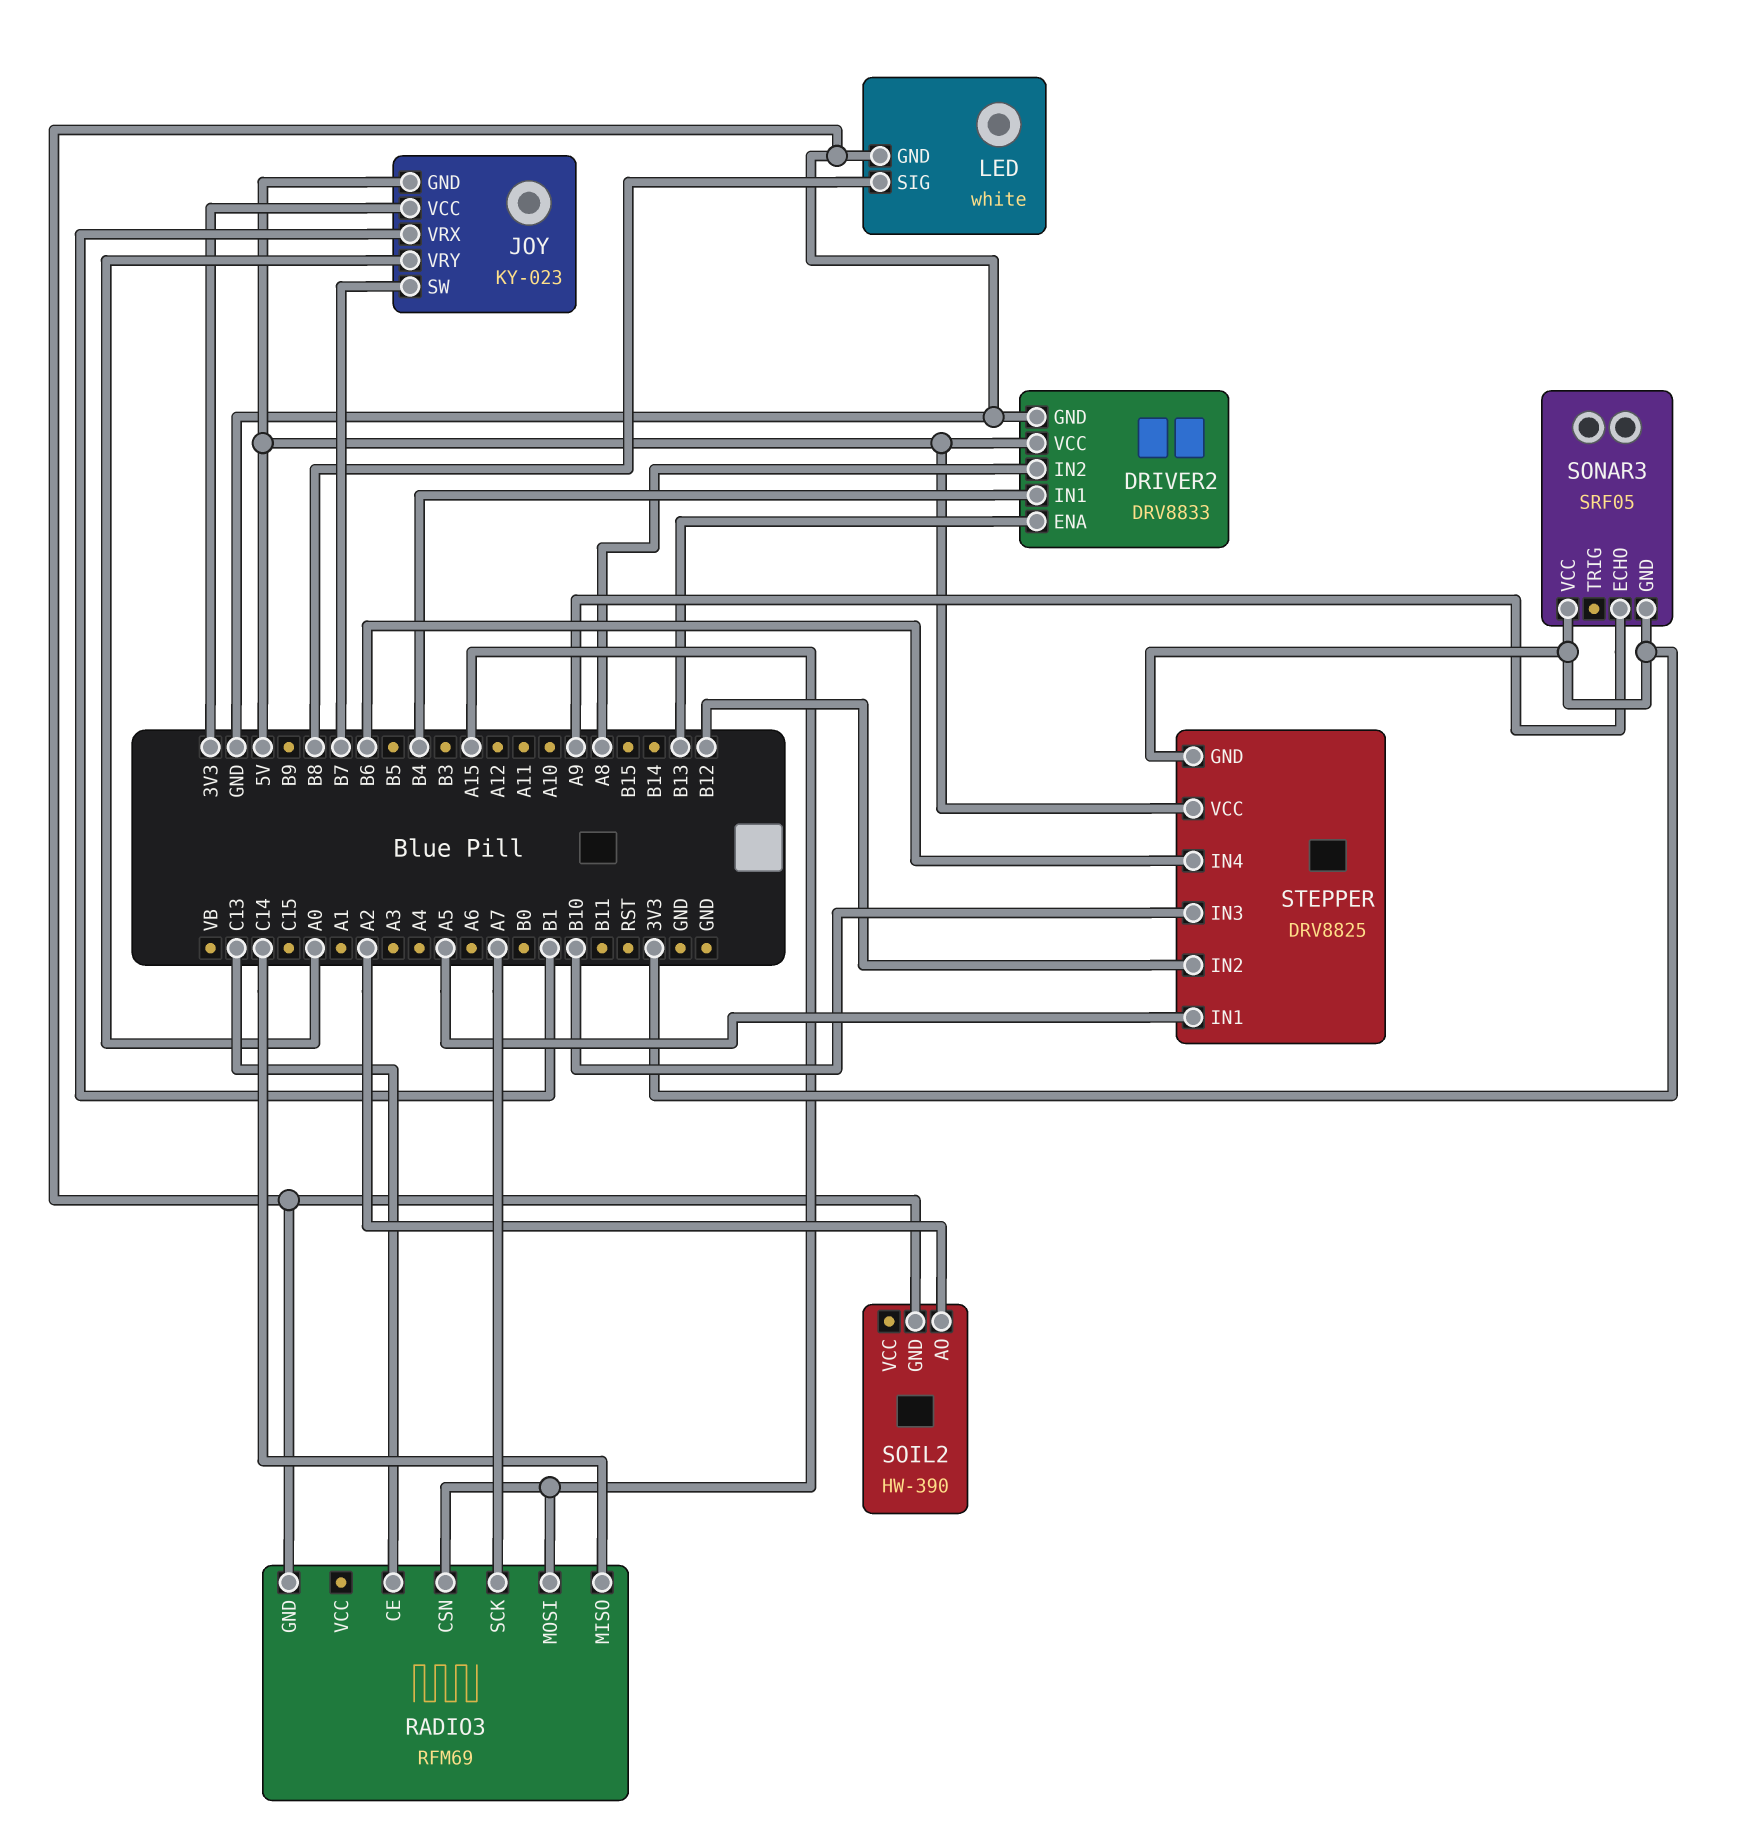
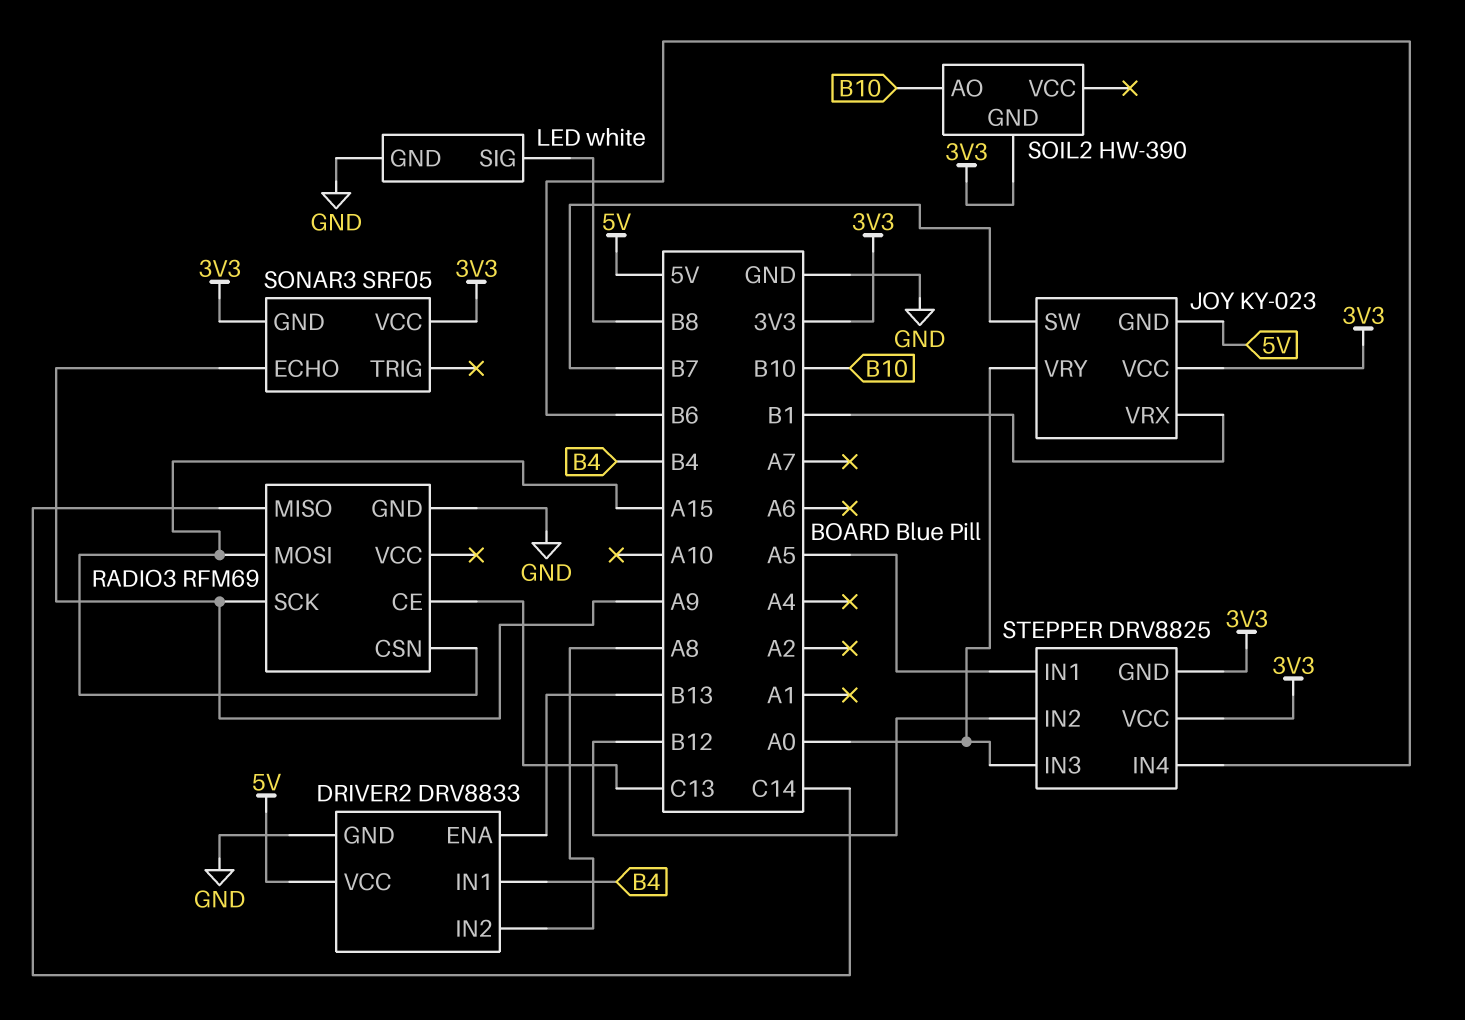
RADIO3 pin SCK: A7 -> A9
SOIL2 pin AO: A2 -> B10
SOIL2 pin GND: GND -> 3V3
STEPPER pin IN3: B10 -> A0
STEPPER pin VCC: 5V -> 3V3

